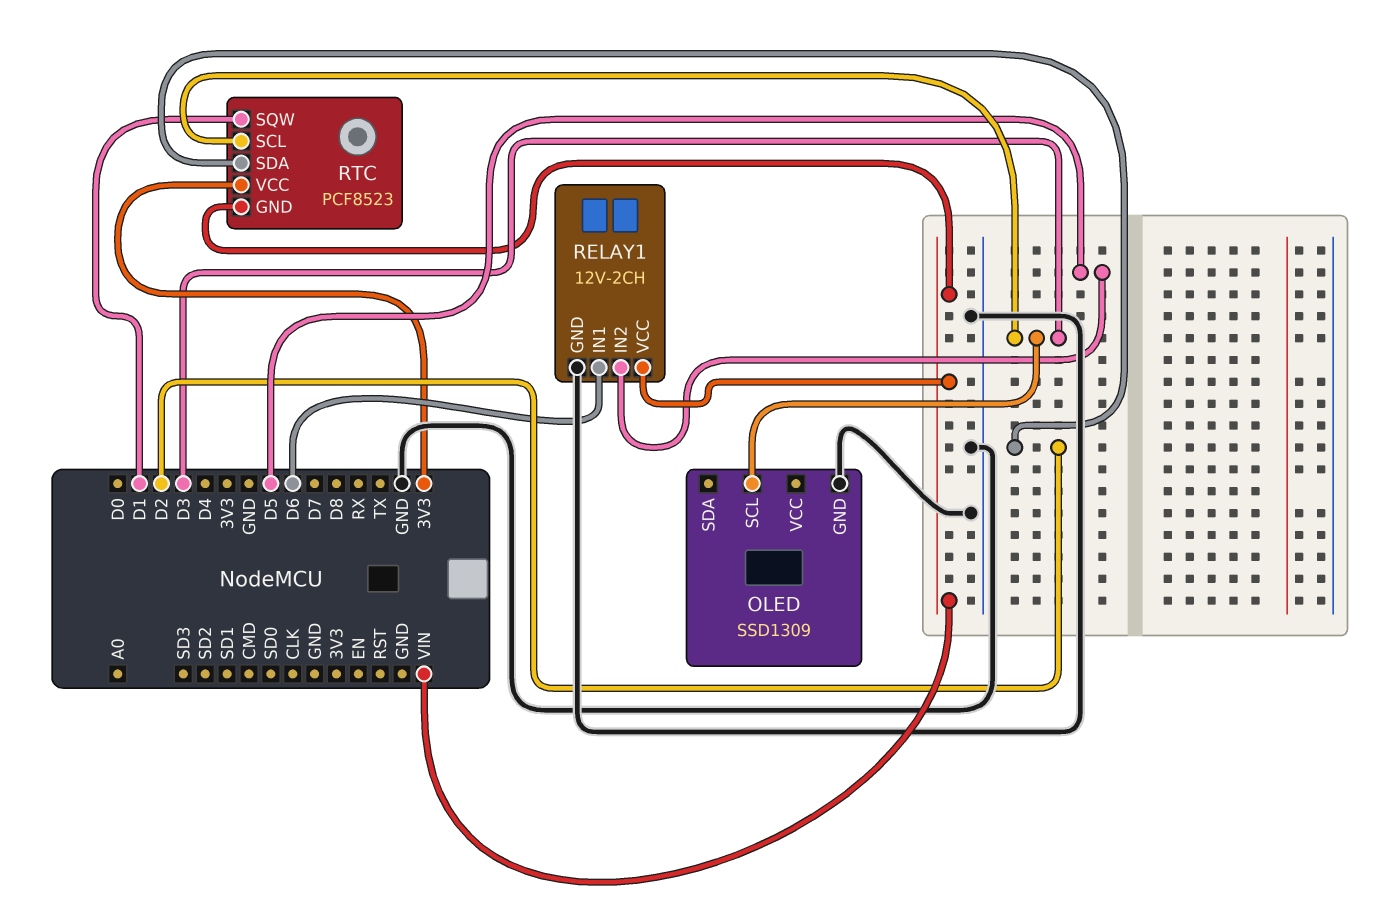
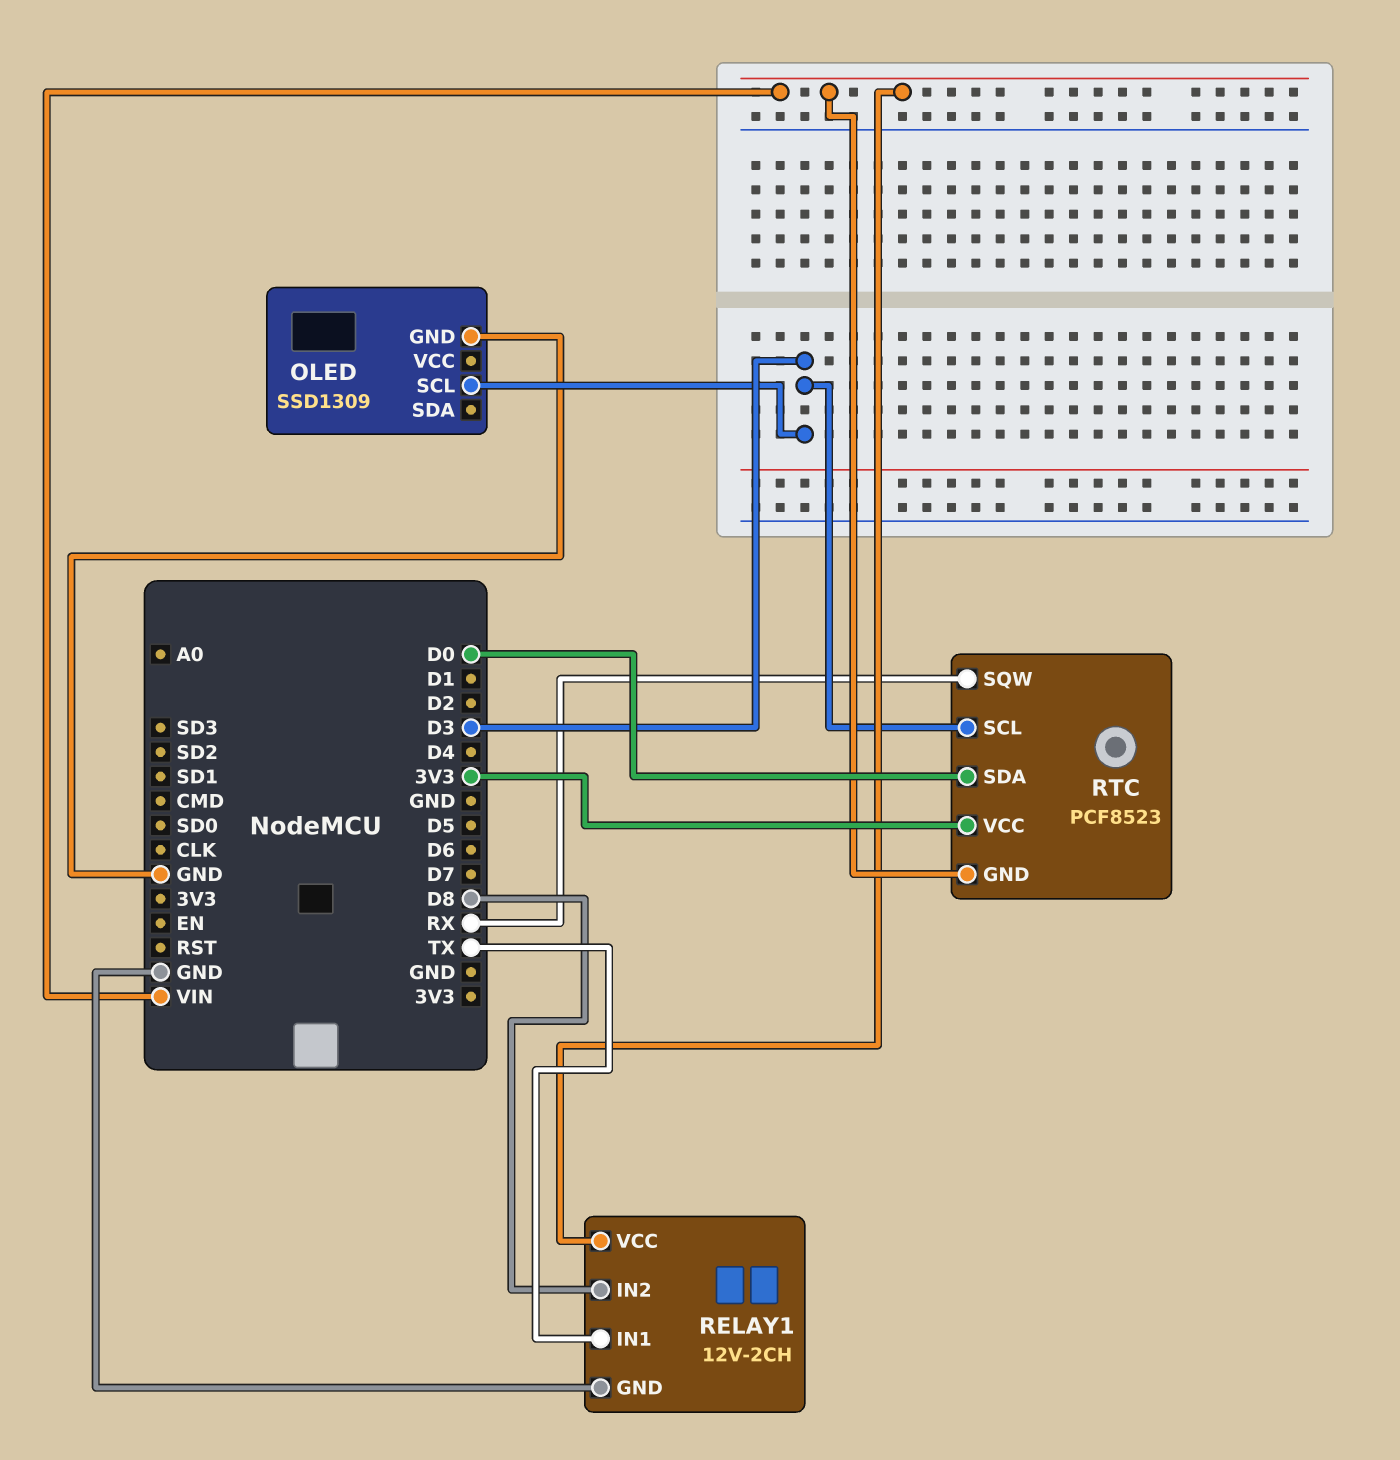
RELAY1 pin IN1: D6 -> TX
RELAY1 pin IN2: D5 -> D8
RTC pin SDA: D2 -> D0
RTC pin SQW: D1 -> RX

